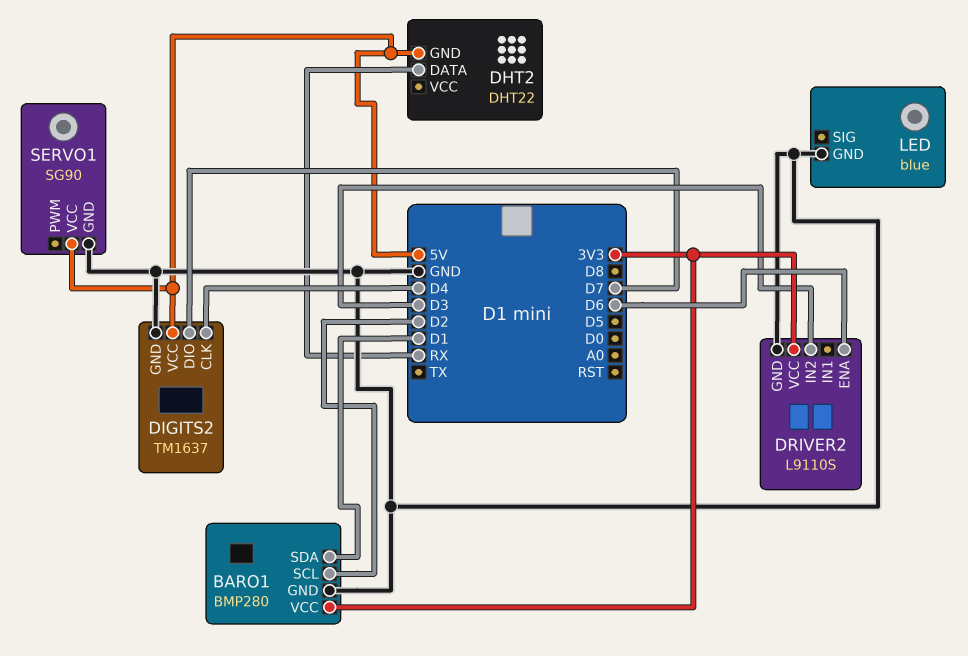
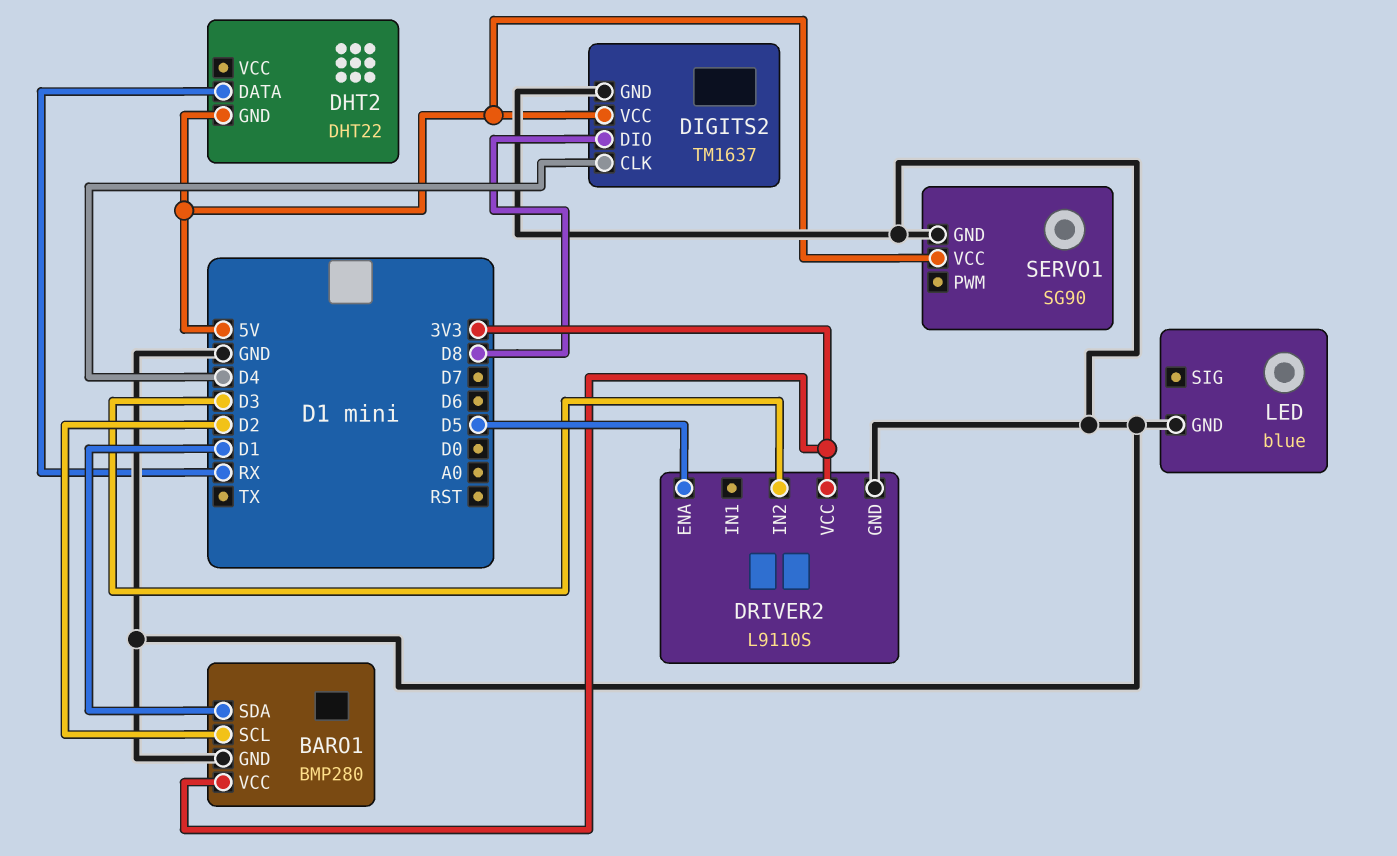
DIGITS2 pin DIO: D7 -> D8
DRIVER2 pin ENA: D6 -> D5

